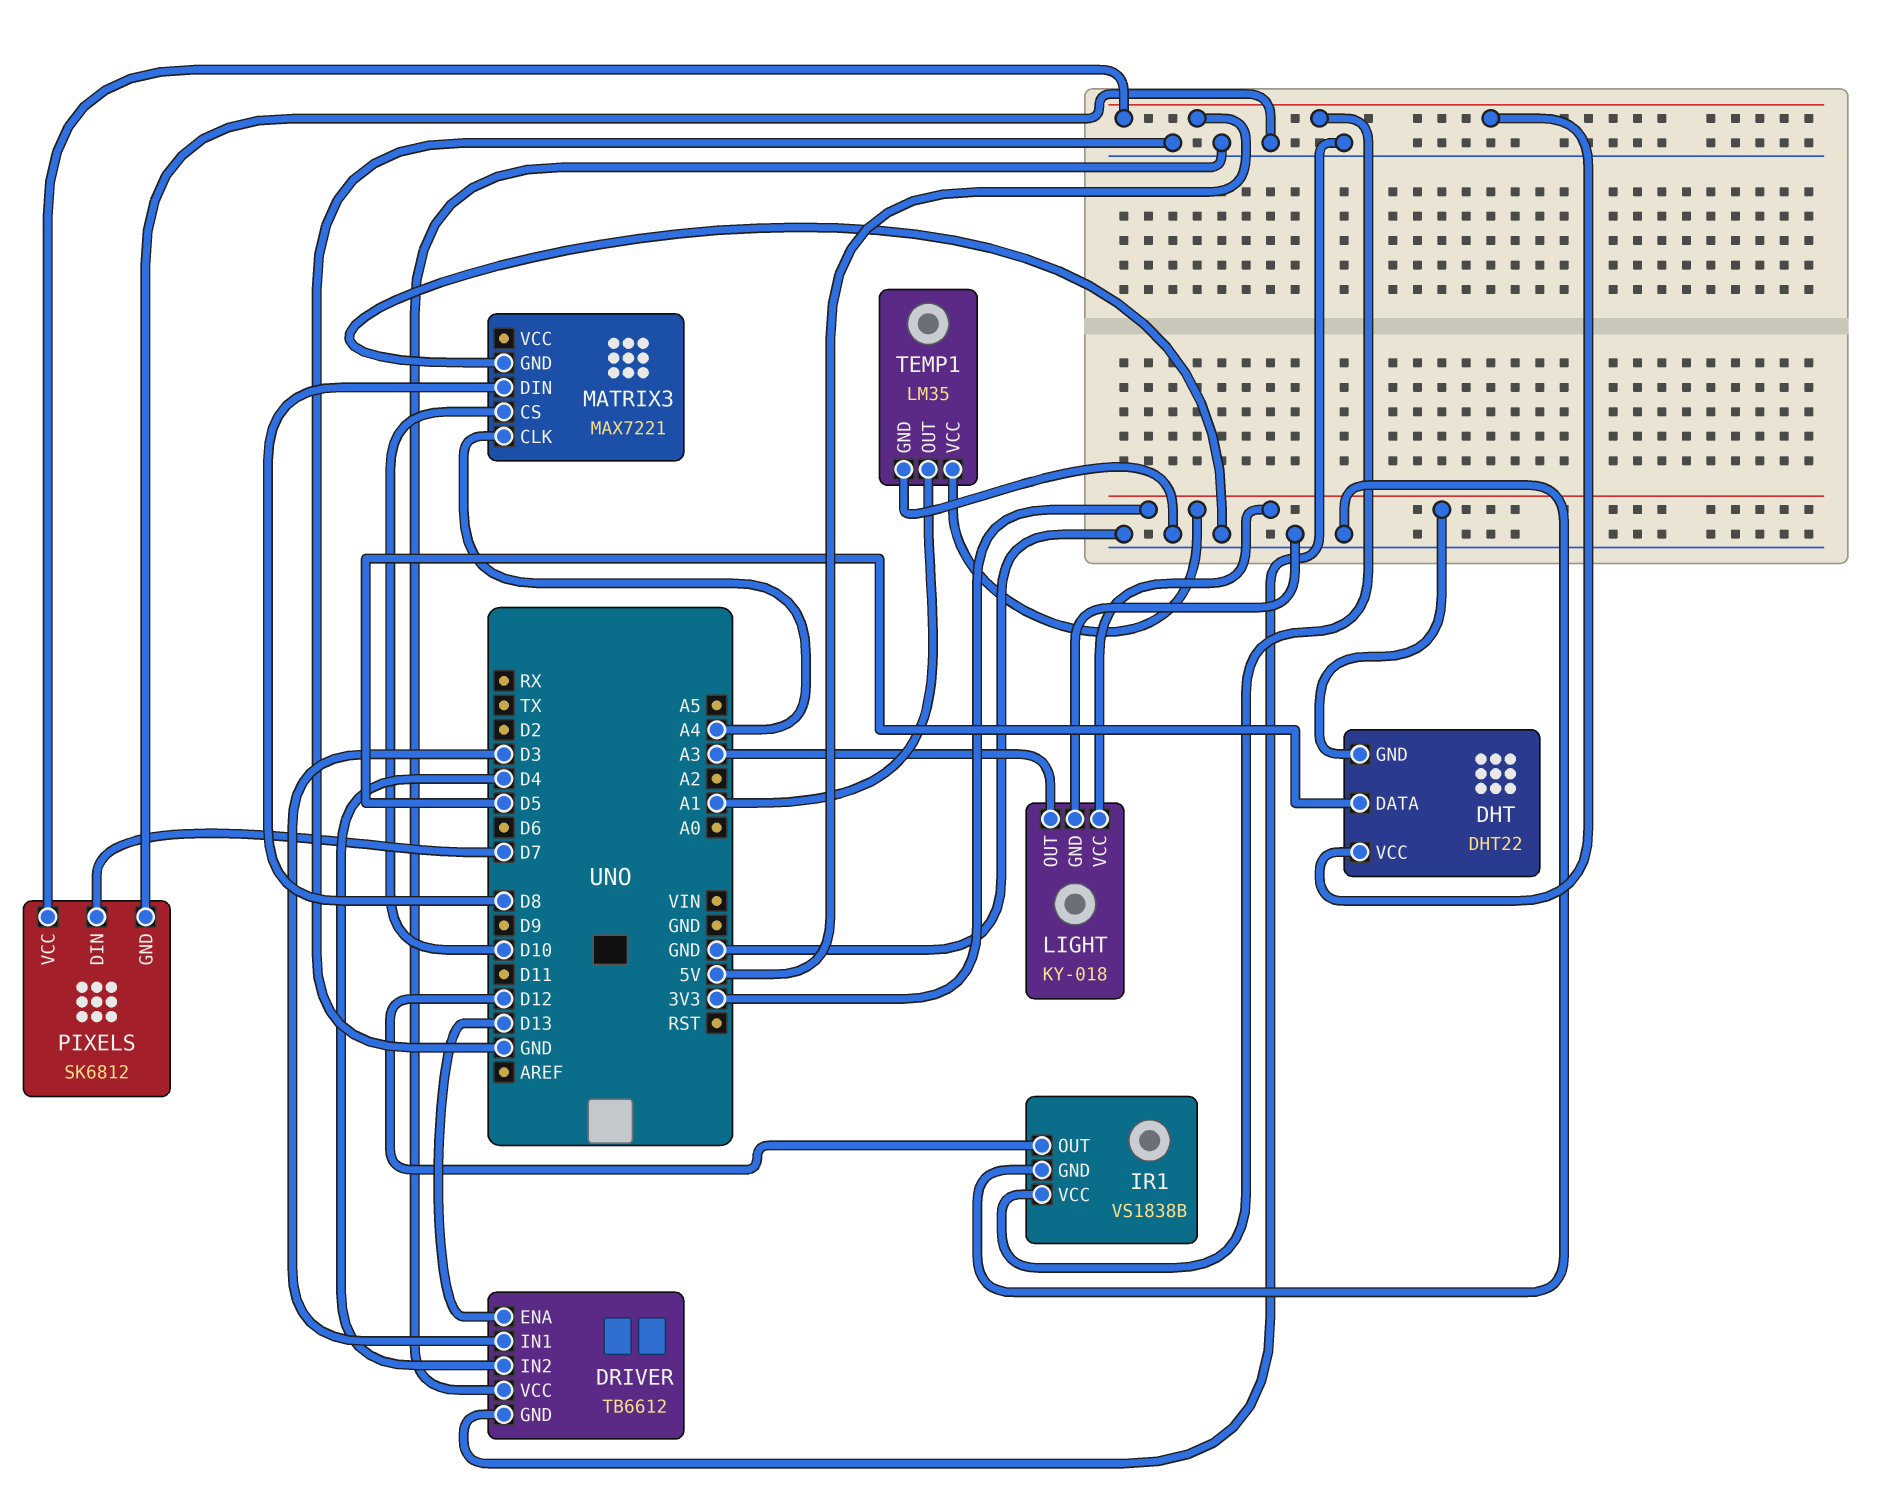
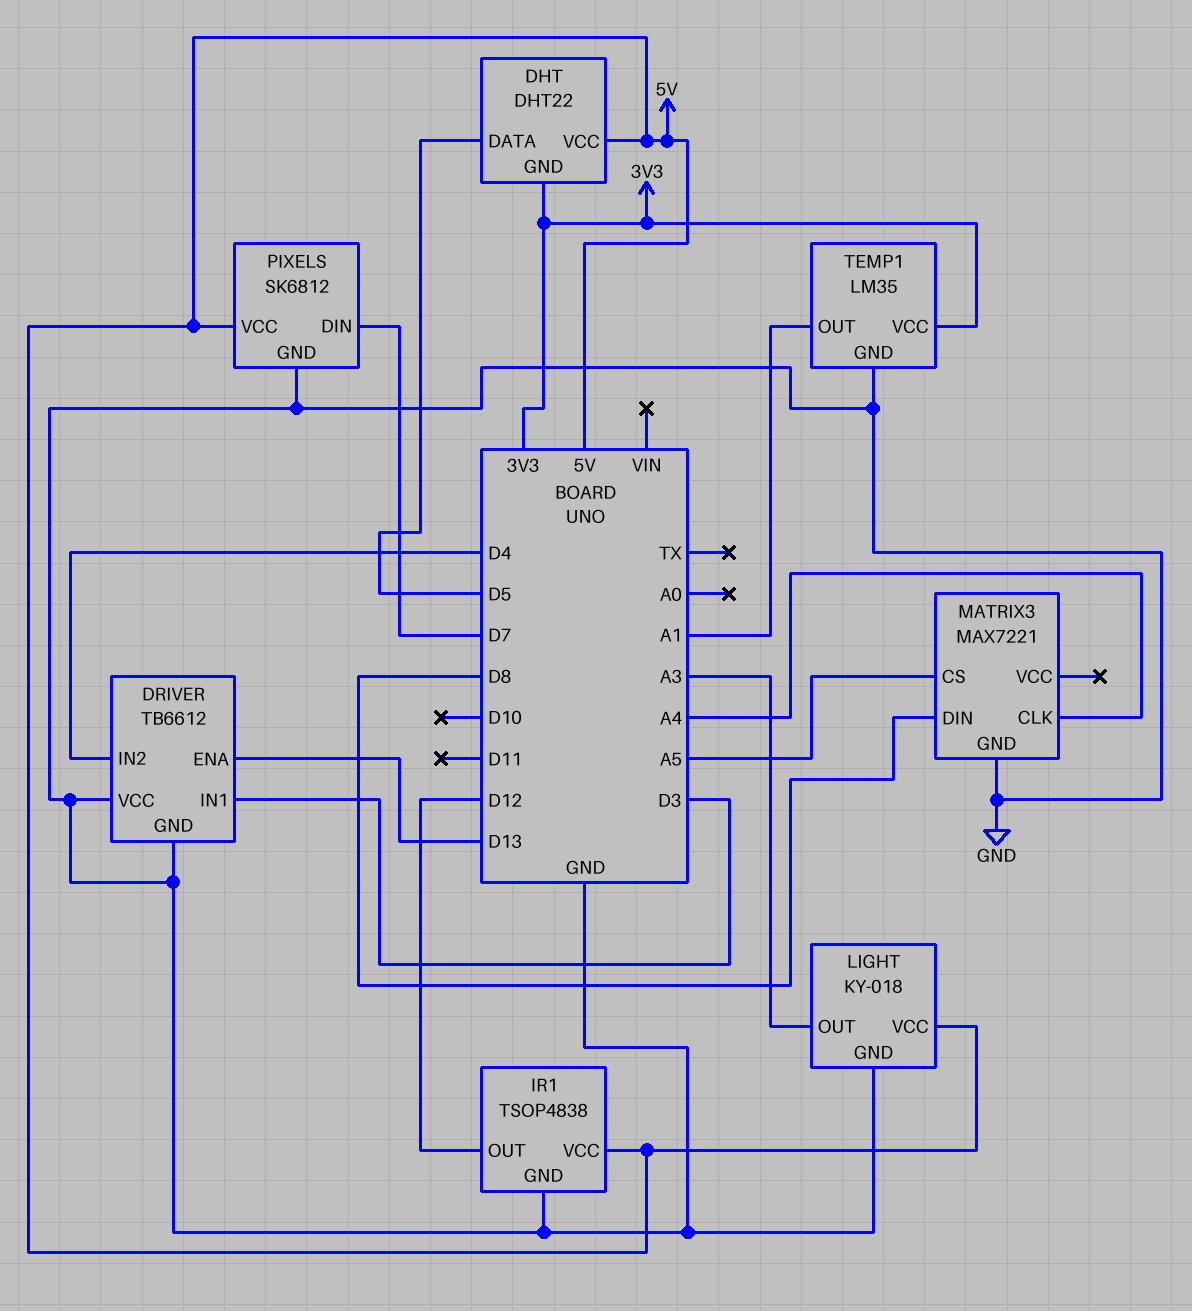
IR1: VS1838B -> TSOP4838
LIGHT pin VCC: 3V3 -> 5V
MATRIX3 pin CS: D10 -> A5

